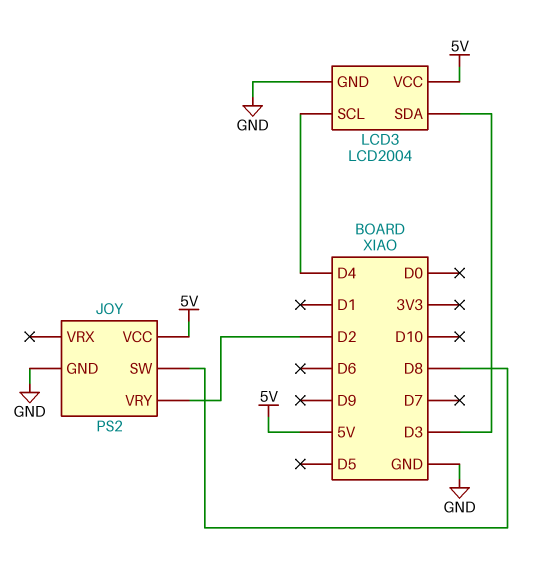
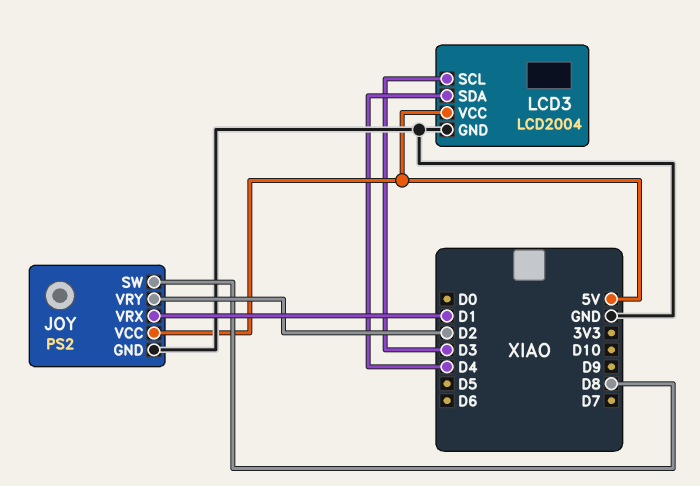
JOY pin VRX: none -> D1
LCD3 pin SCL: D4 -> D3
LCD3 pin SDA: D3 -> D4

